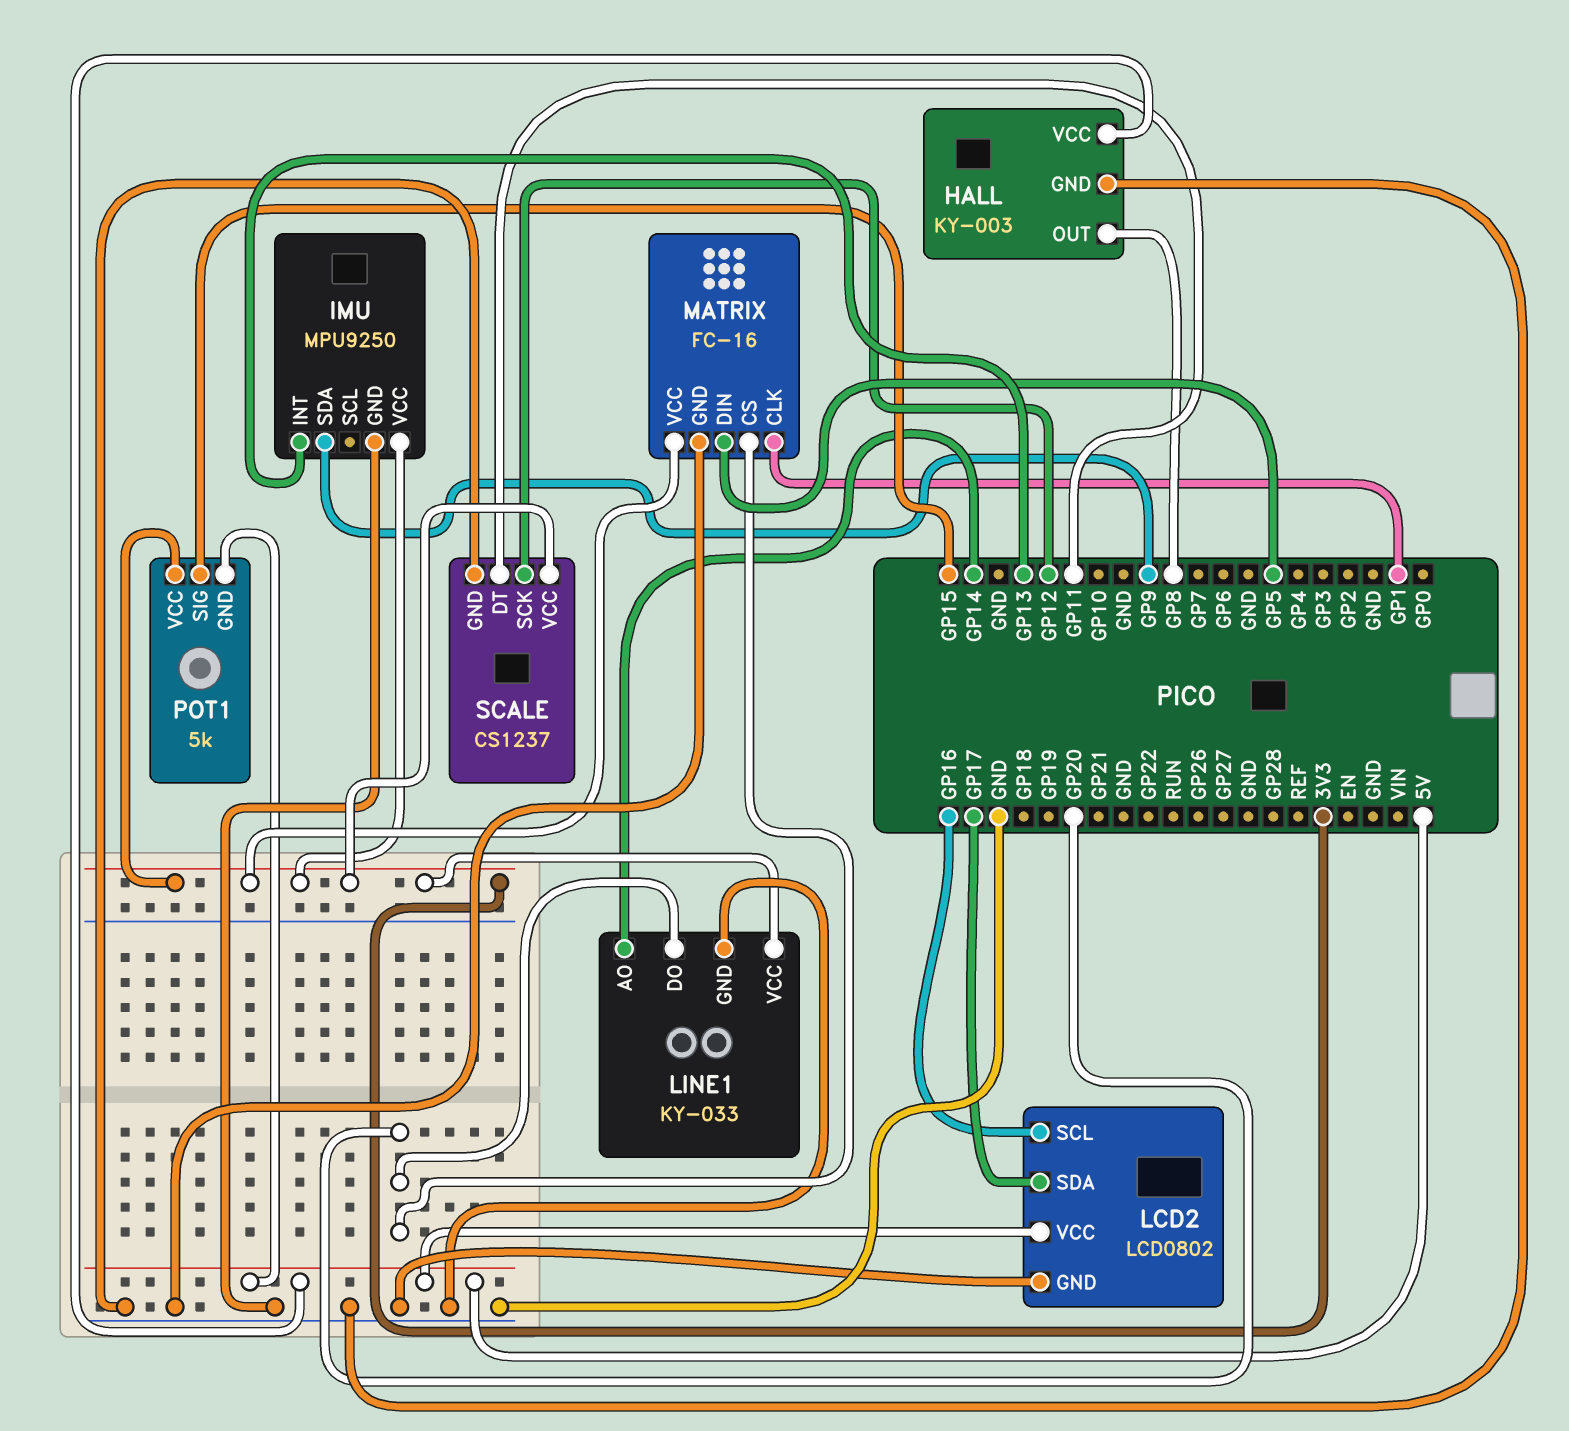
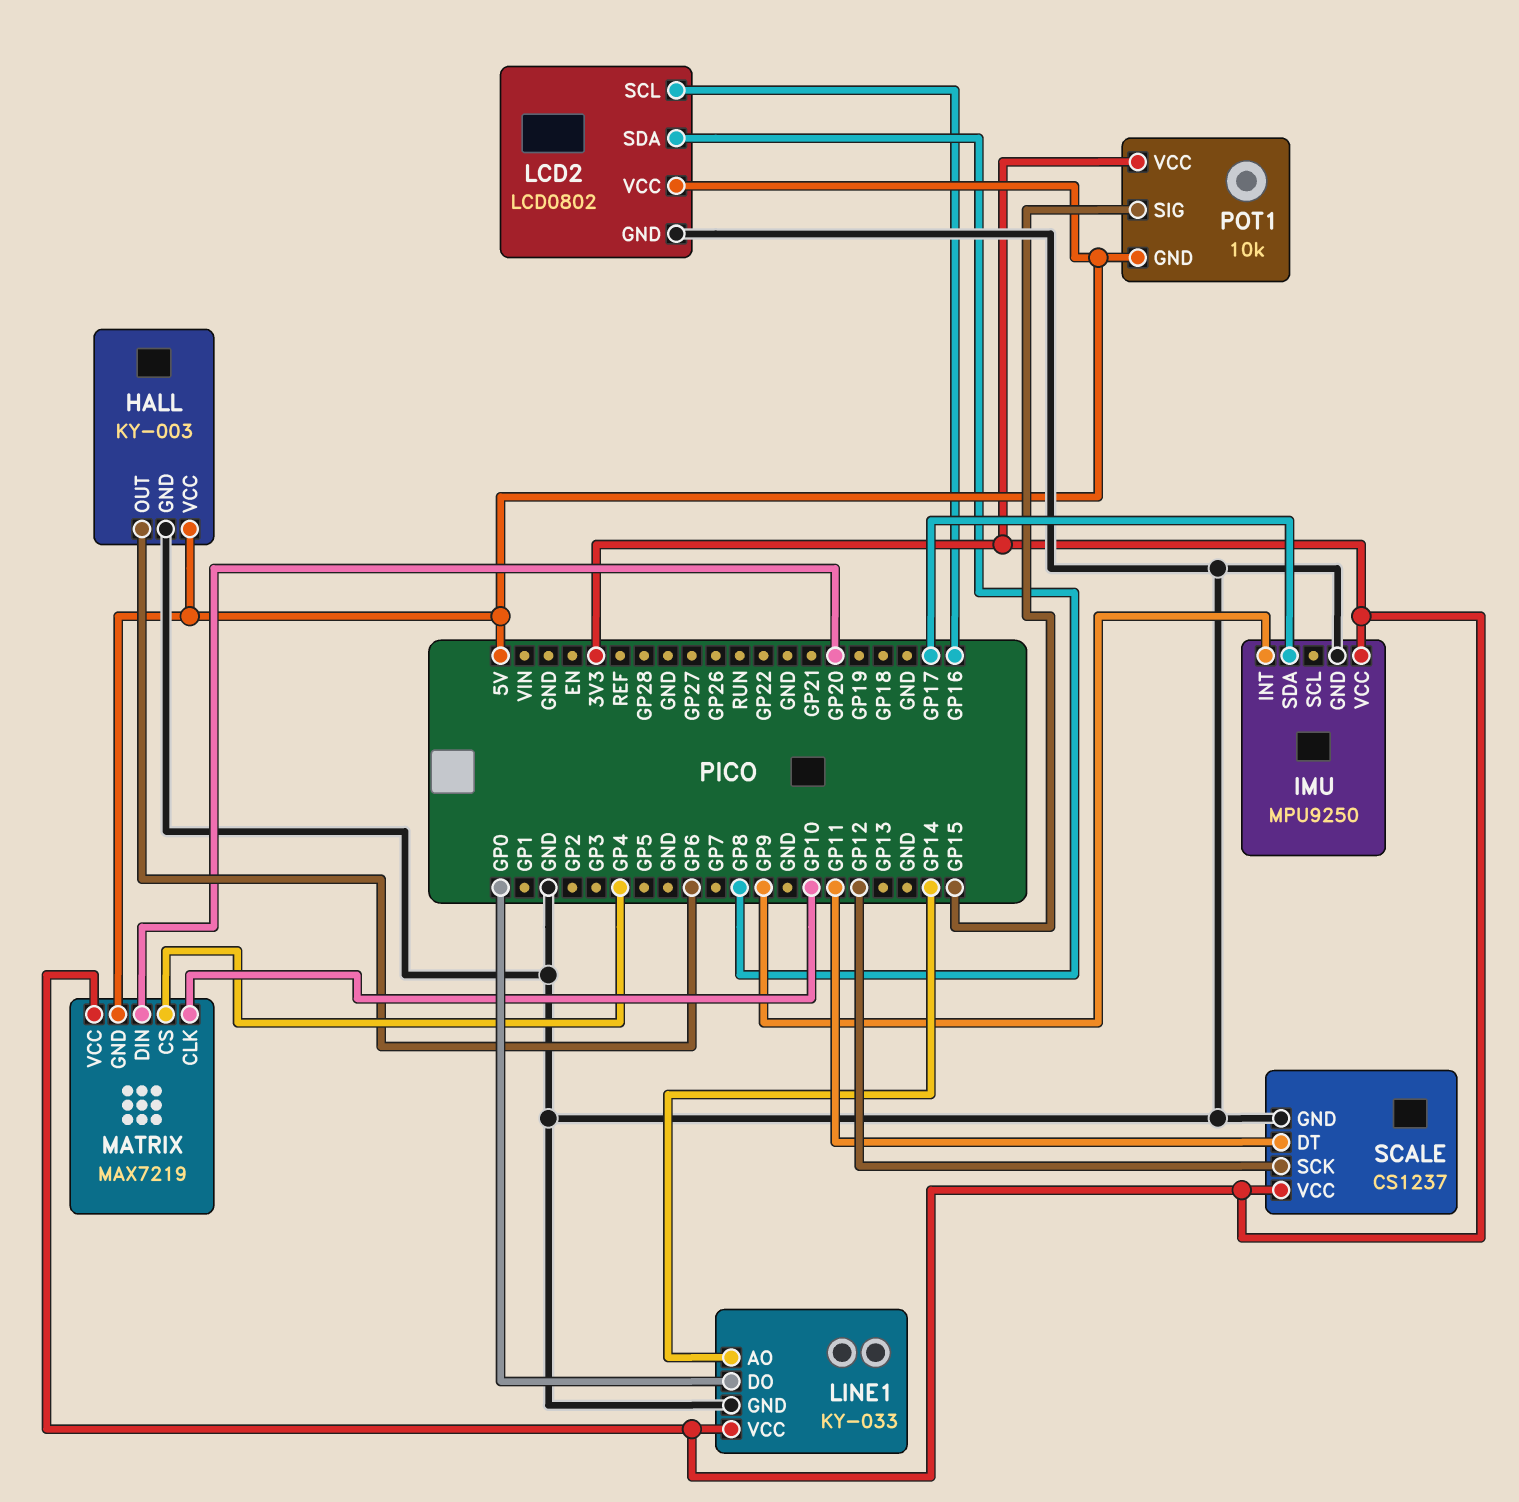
HALL pin OUT: GP8 -> GP6
IMU pin INT: GP13 -> GP9
IMU pin SDA: GP9 -> GP17
LCD2 pin SDA: GP17 -> GP8
LINE1 pin DO: GP20 -> GP0
MATRIX: FC-16 -> MAX7219
MATRIX pin CLK: GP1 -> GP10
MATRIX pin CS: GP20 -> GP4
MATRIX pin DIN: GP5 -> GP20
MATRIX pin GND: GND -> 5V
POT1: 5k -> 10k

